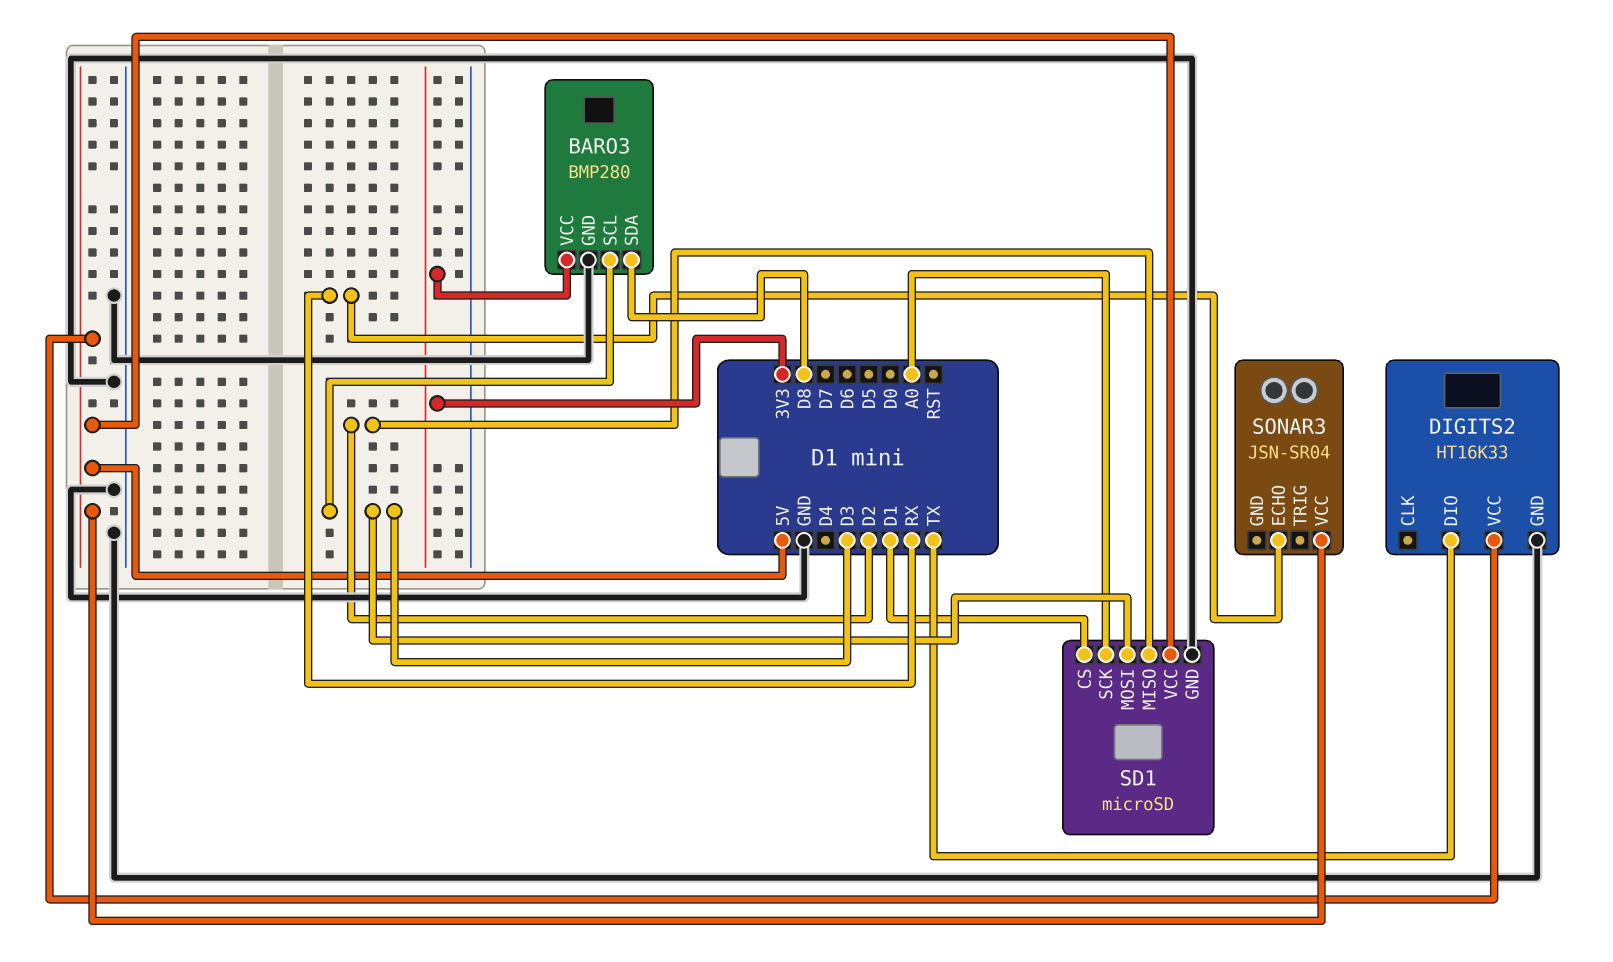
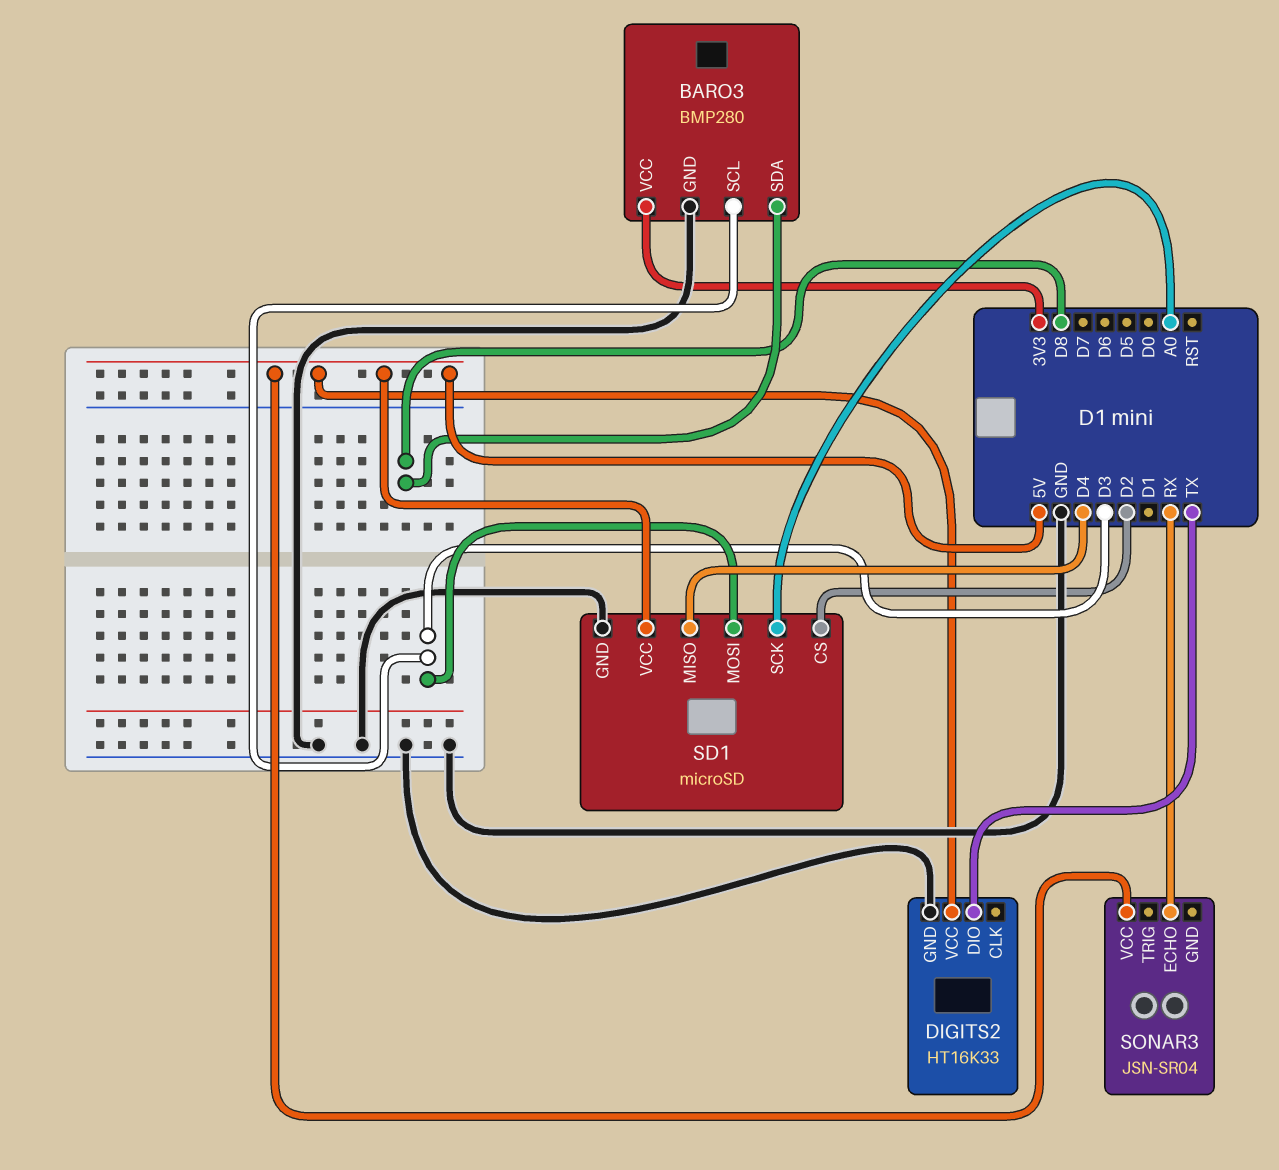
SD1 pin CS: D1 -> D2
SD1 pin MISO: D2 -> D4

